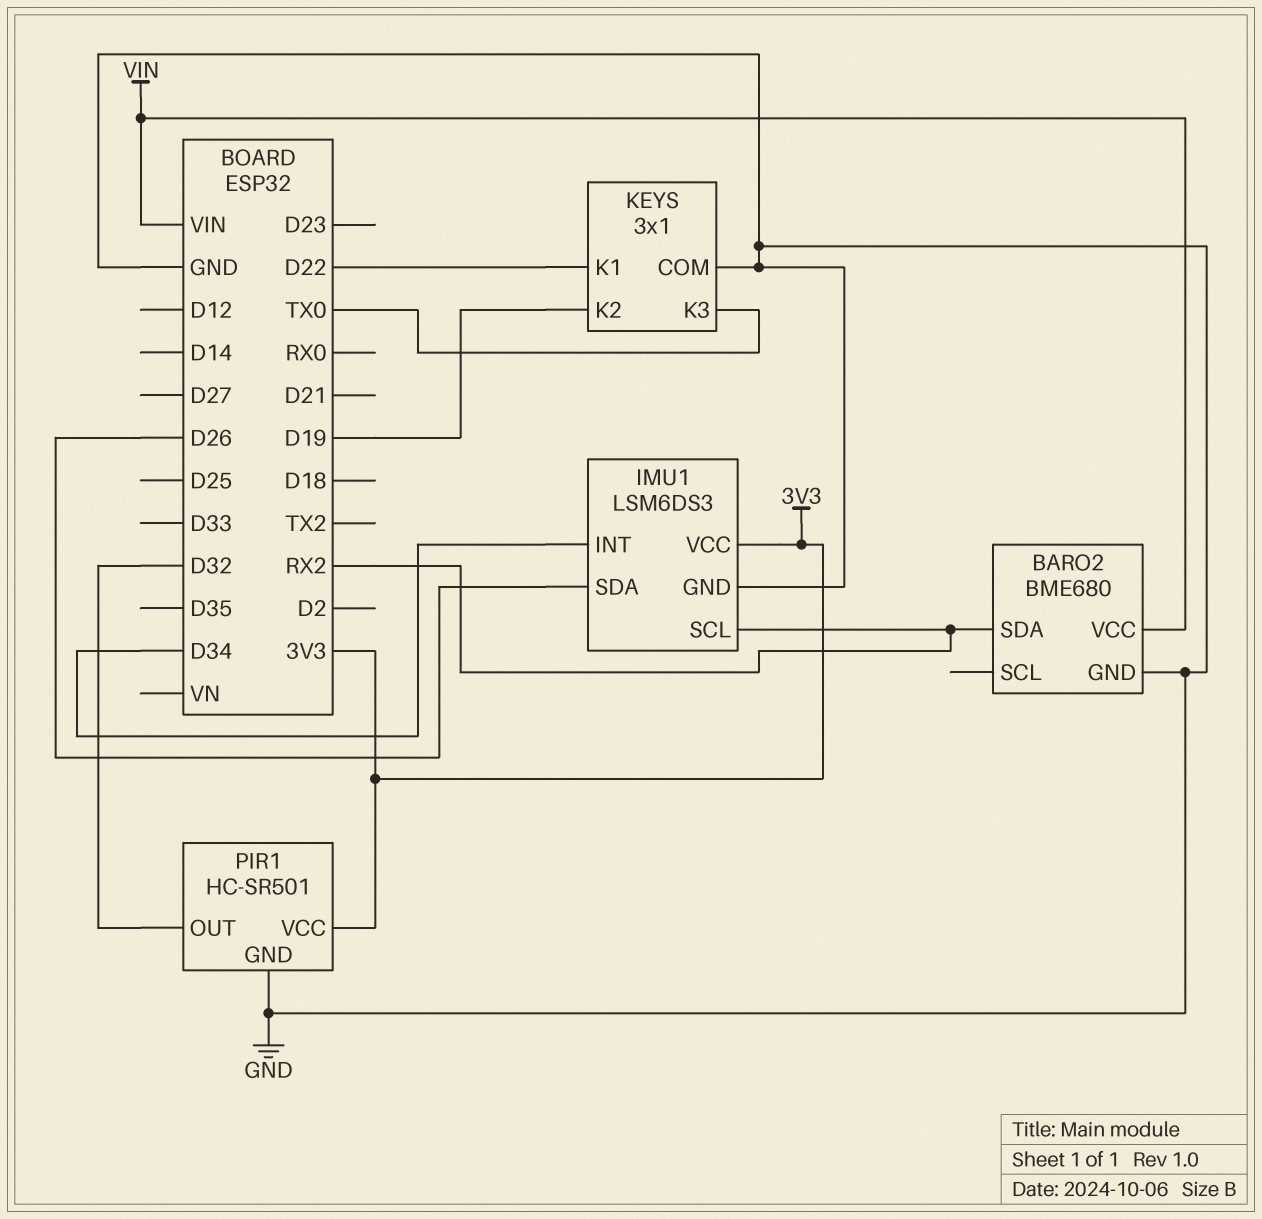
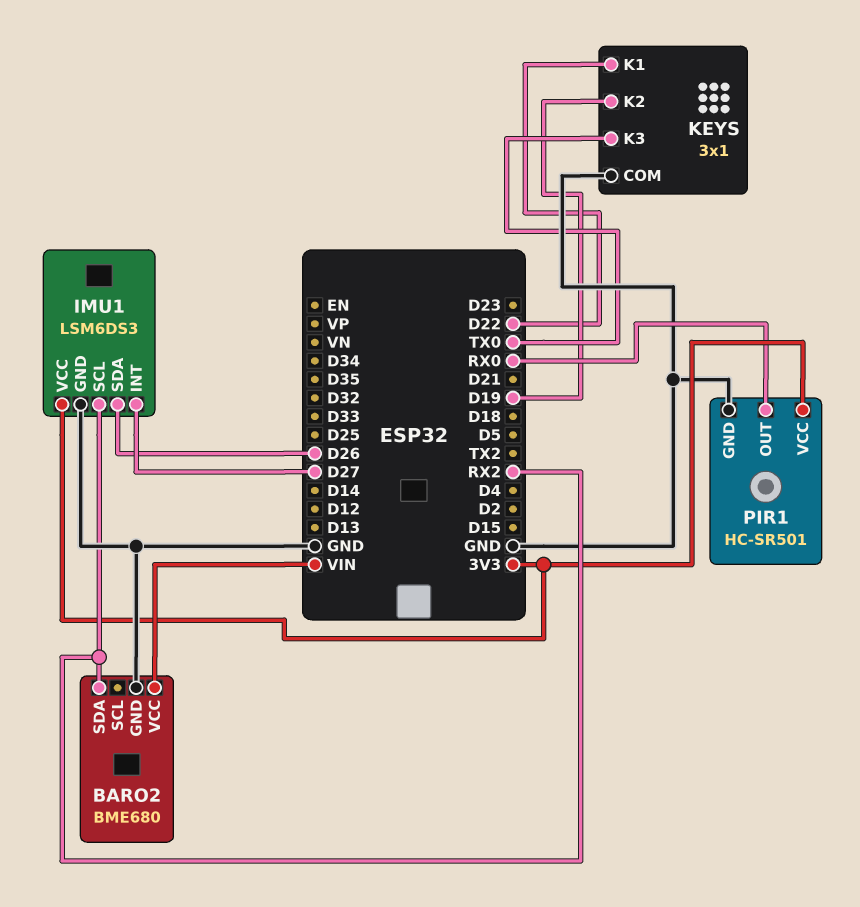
IMU1 pin INT: D34 -> D27
PIR1 pin OUT: D32 -> RX0

